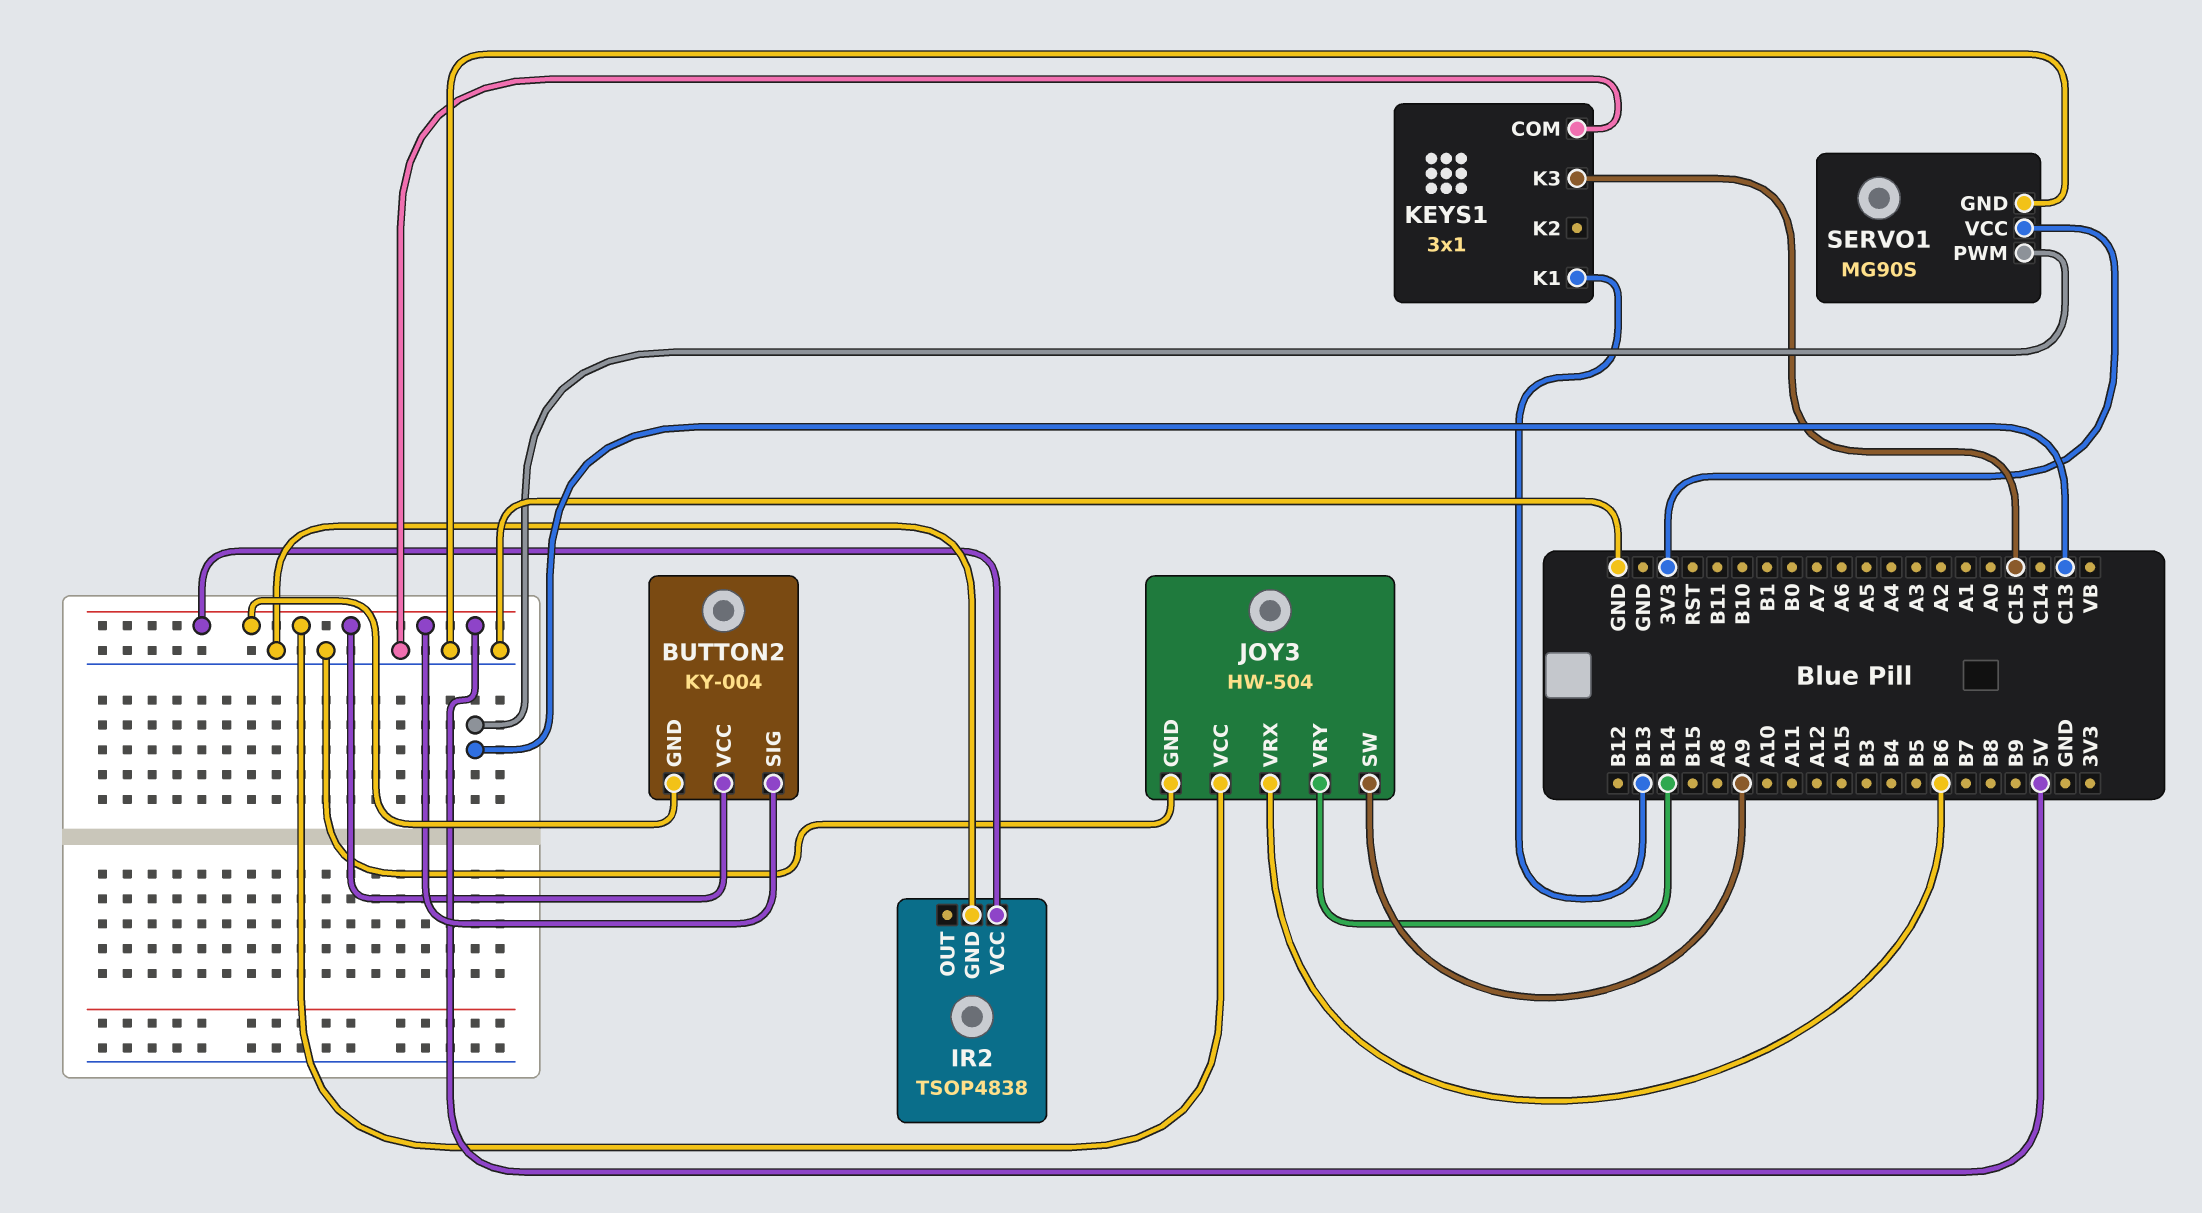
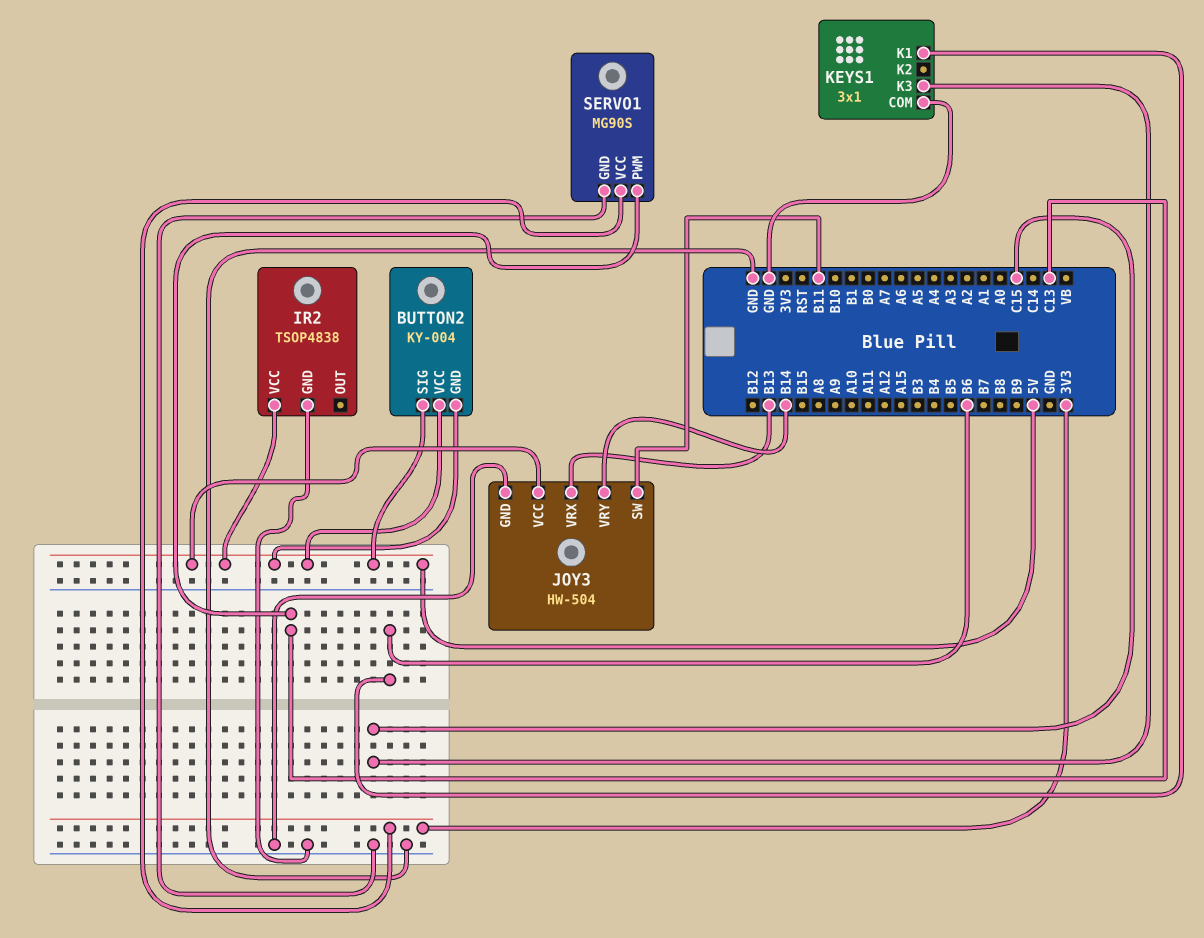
JOY3 pin SW: A9 -> B11
JOY3 pin VRX: B6 -> B13
KEYS1 pin K1: B13 -> B6

